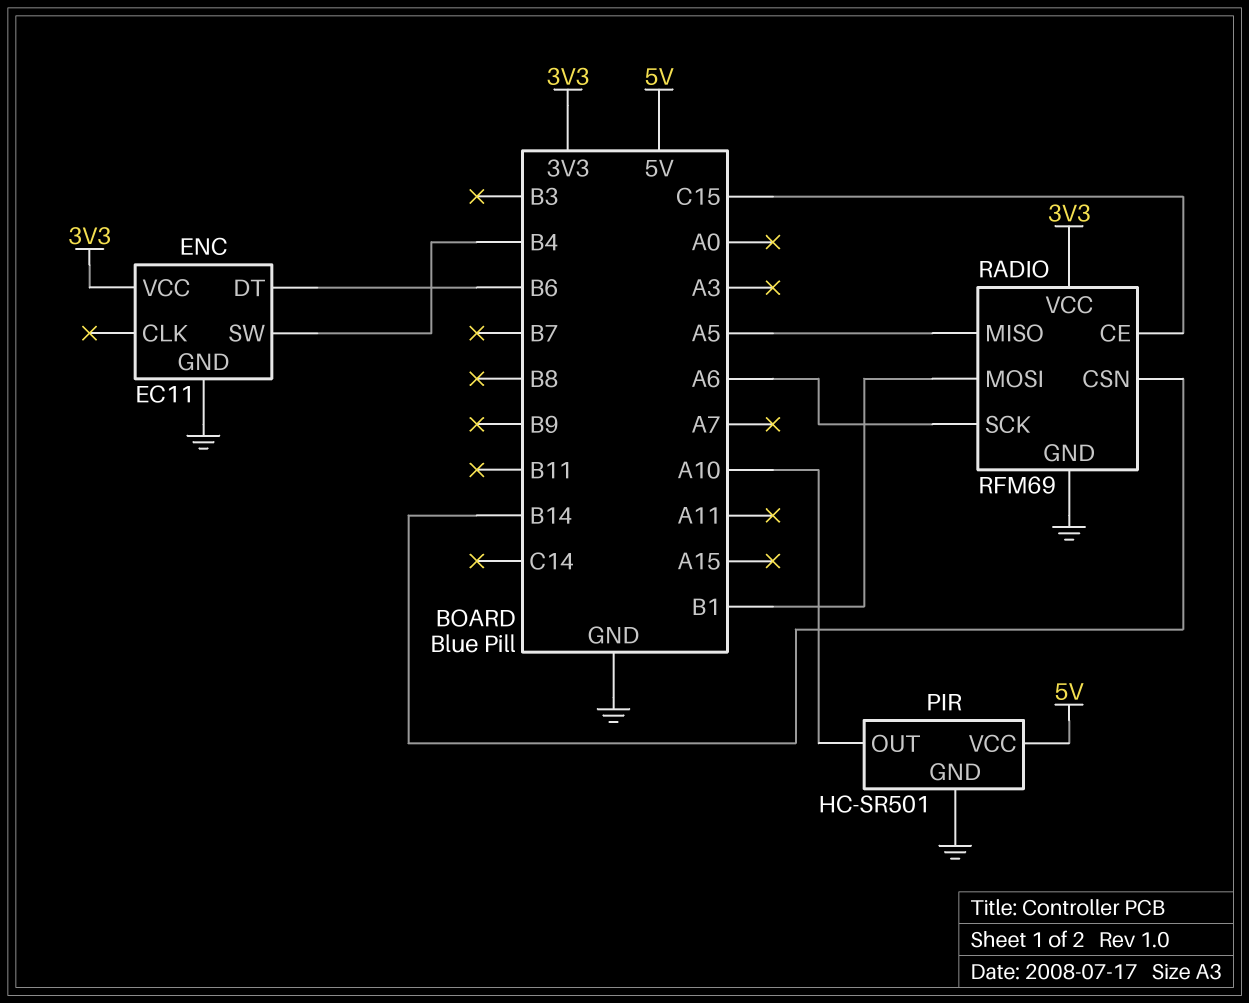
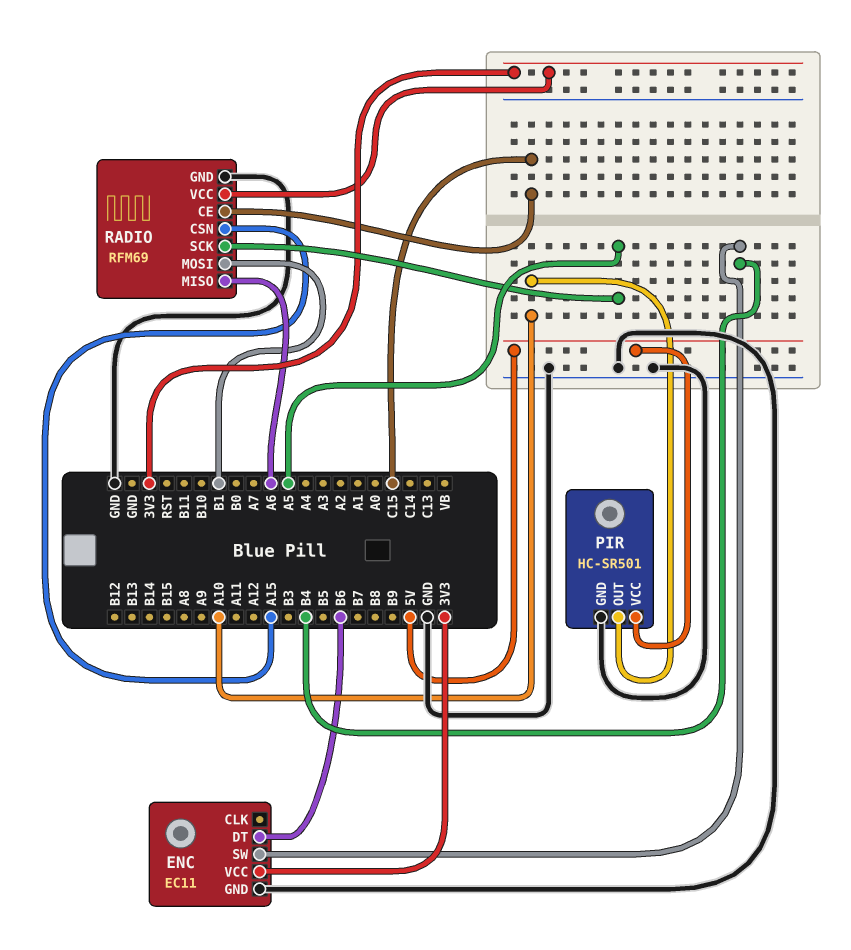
RADIO pin CSN: B14 -> A15
RADIO pin MISO: A5 -> A6
RADIO pin SCK: A6 -> A5

